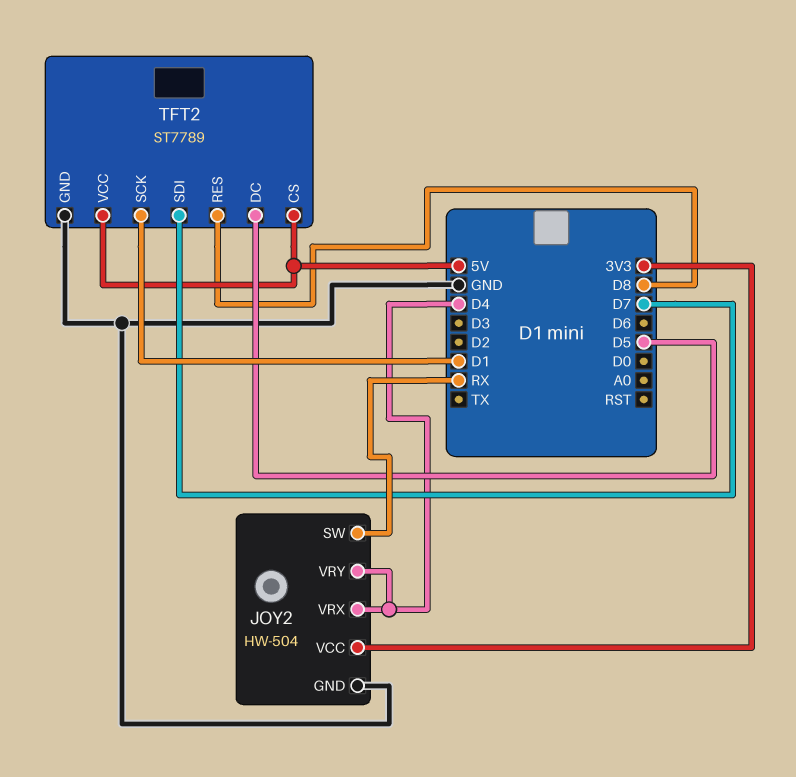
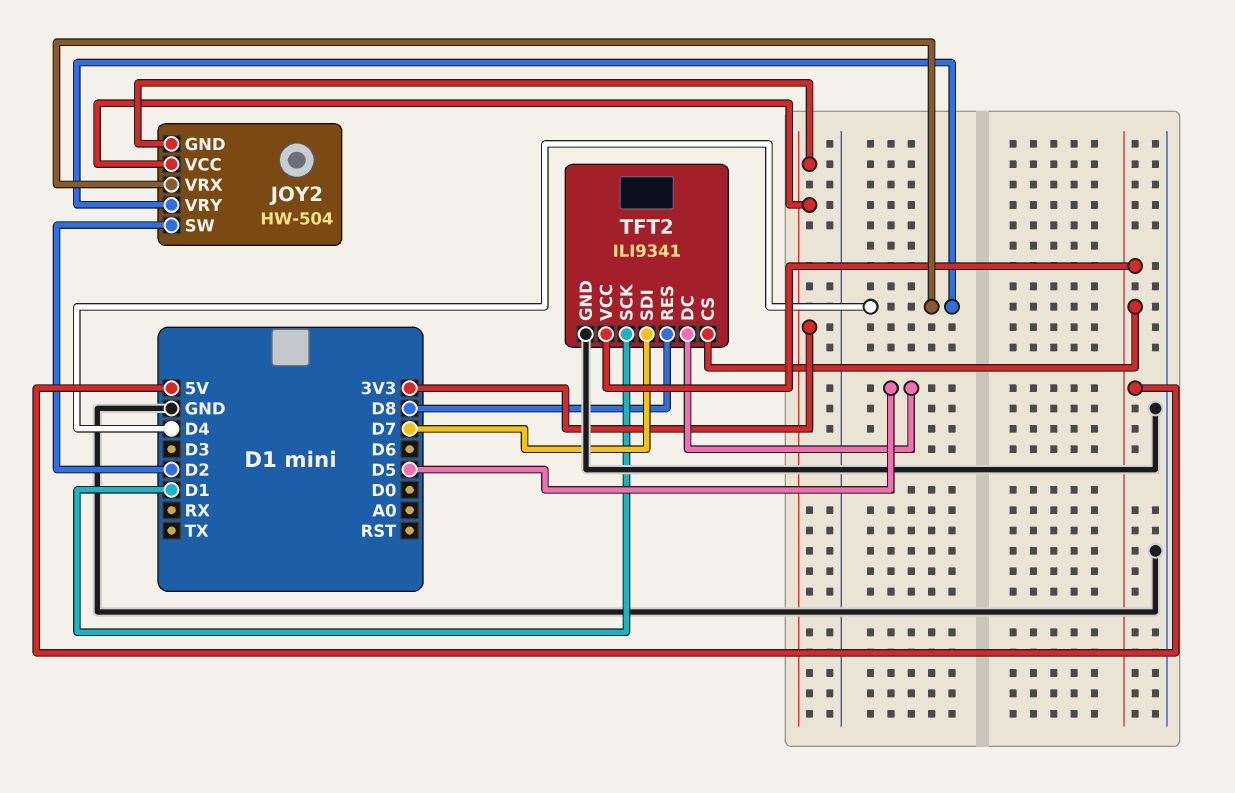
JOY2 pin GND: GND -> 3V3
JOY2 pin SW: RX -> D2
TFT2: ST7789 -> ILI9341

